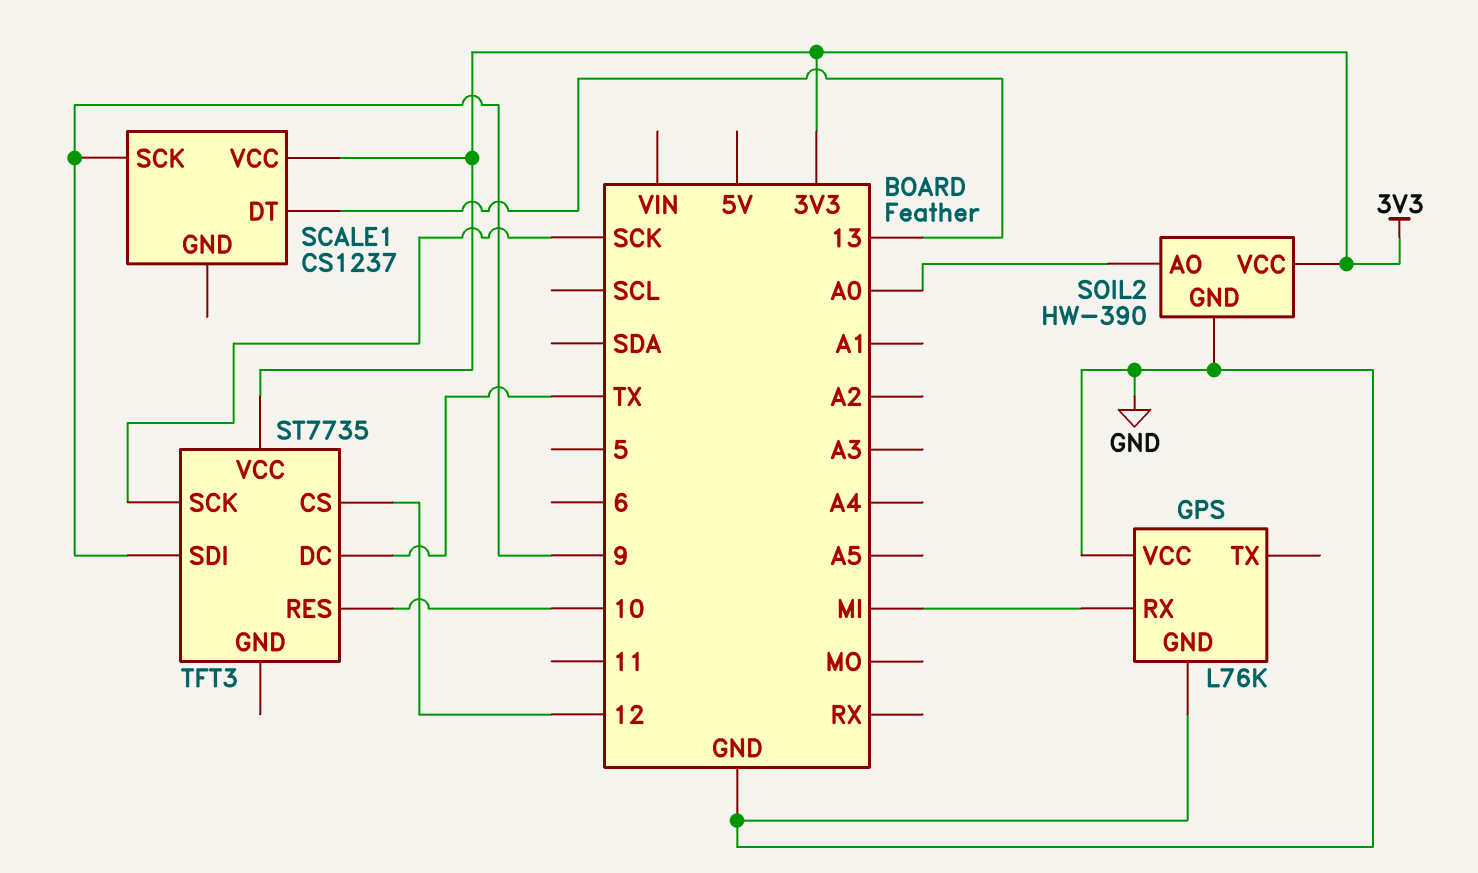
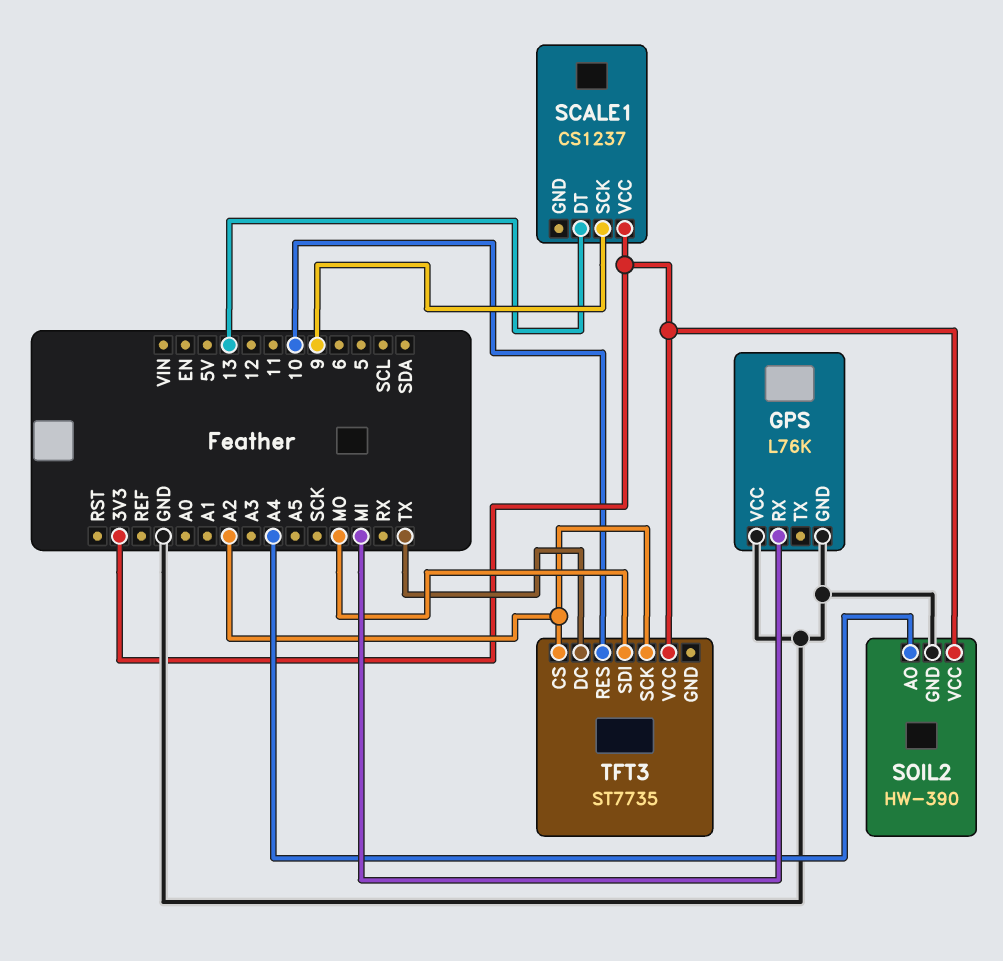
SOIL2 pin AO: A0 -> A4
TFT3 pin CS: 12 -> A2
TFT3 pin SCK: SCK -> A2
TFT3 pin SDI: 9 -> MO

